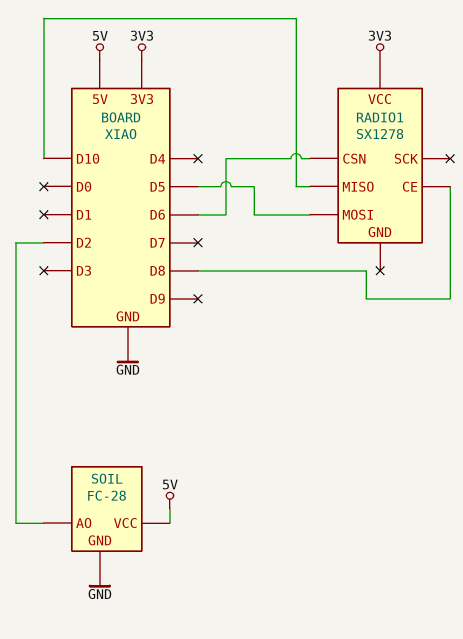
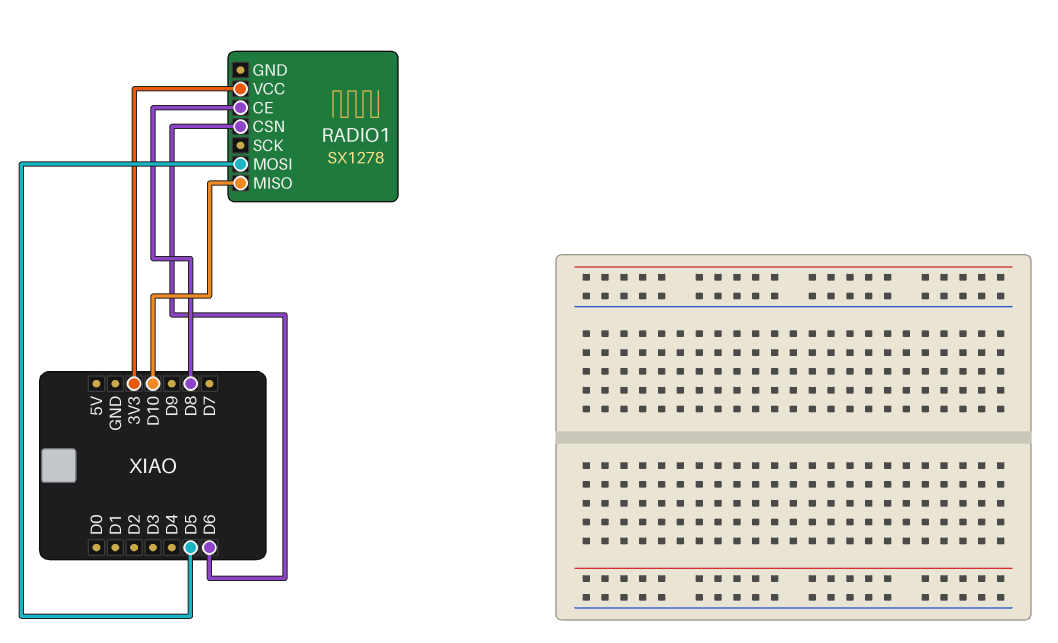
SOIL: FC-28 -> none
SOIL pin AO: D2 -> none
SOIL pin GND: GND -> none
SOIL pin VCC: 5V -> none

